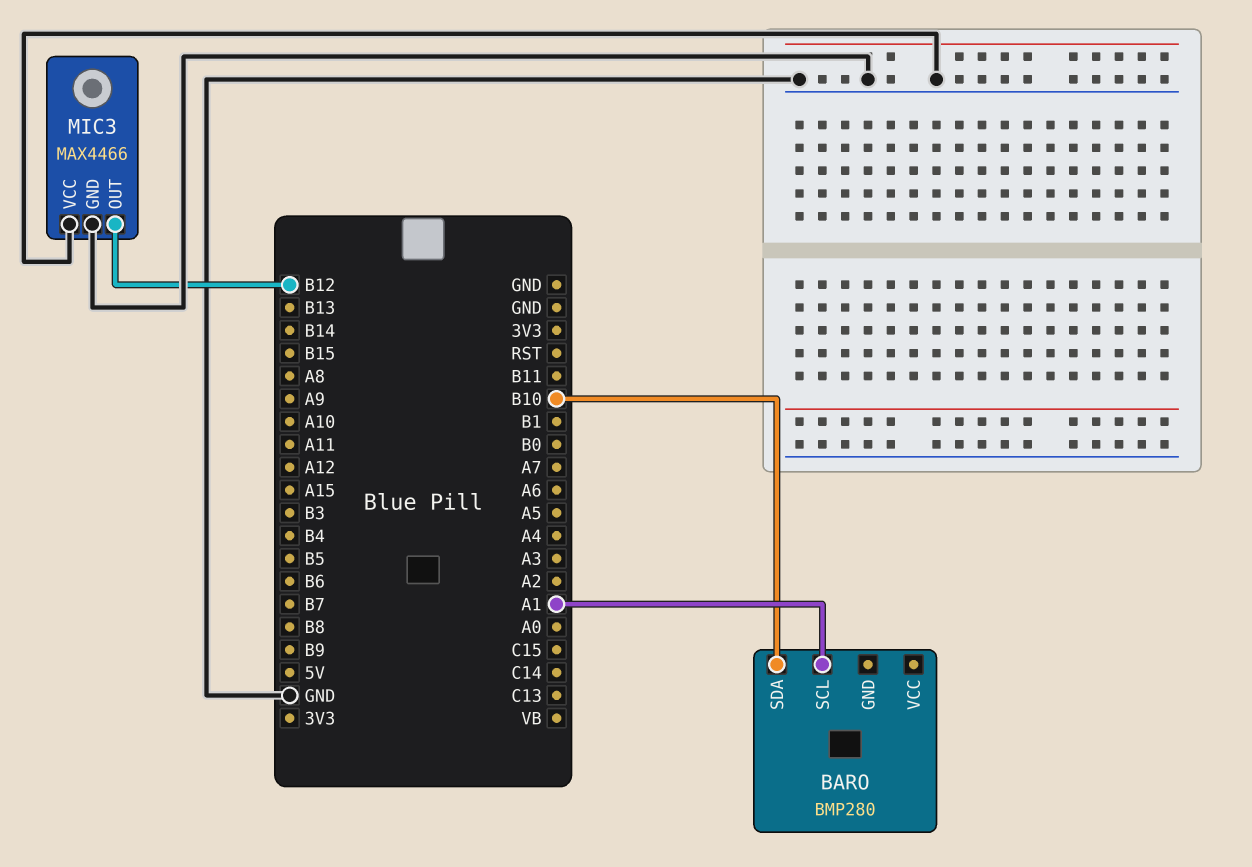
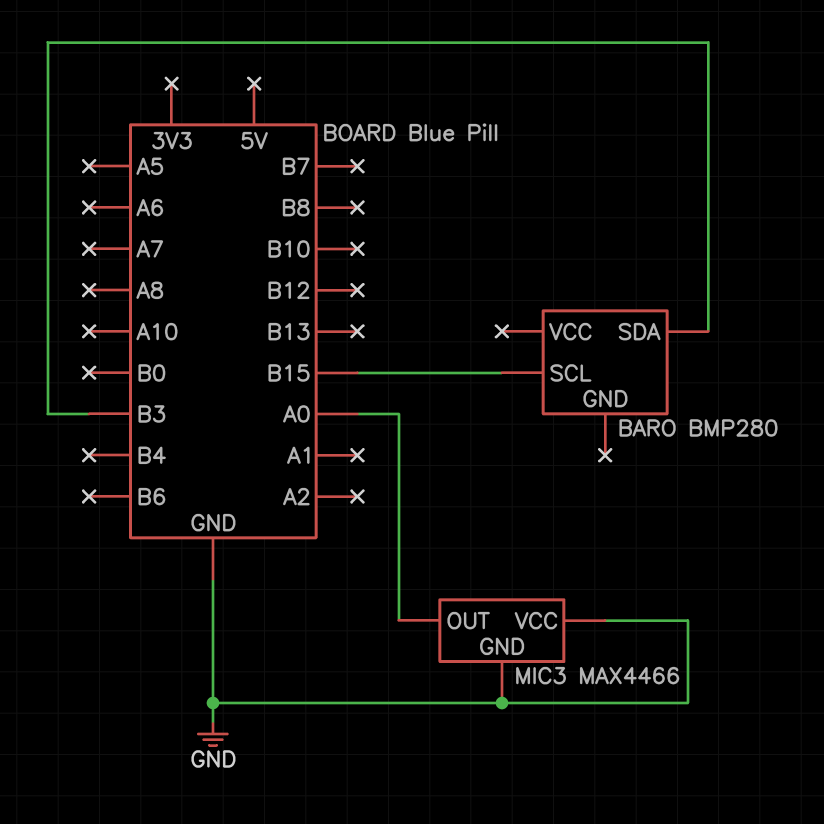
BARO pin SCL: A1 -> B15
BARO pin SDA: B10 -> B3
MIC3 pin OUT: B12 -> A0

